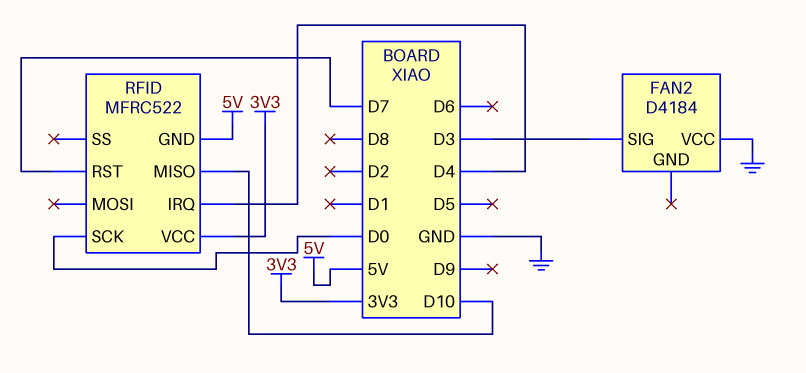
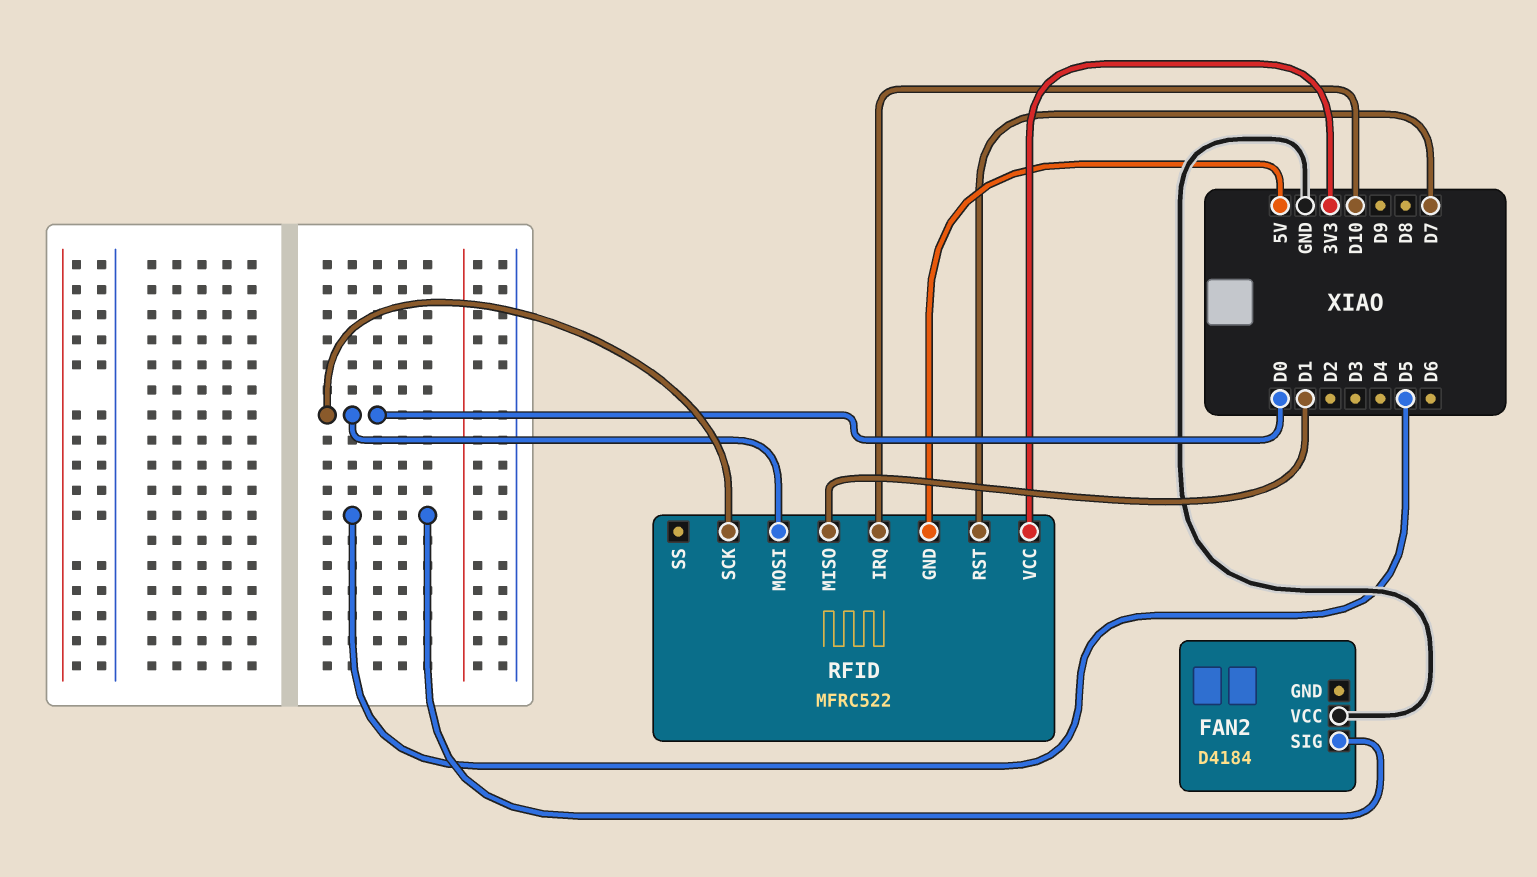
FAN2 pin SIG: D3 -> D5
RFID pin IRQ: D4 -> D10
RFID pin MISO: D10 -> D1
RFID pin MOSI: none -> D0

